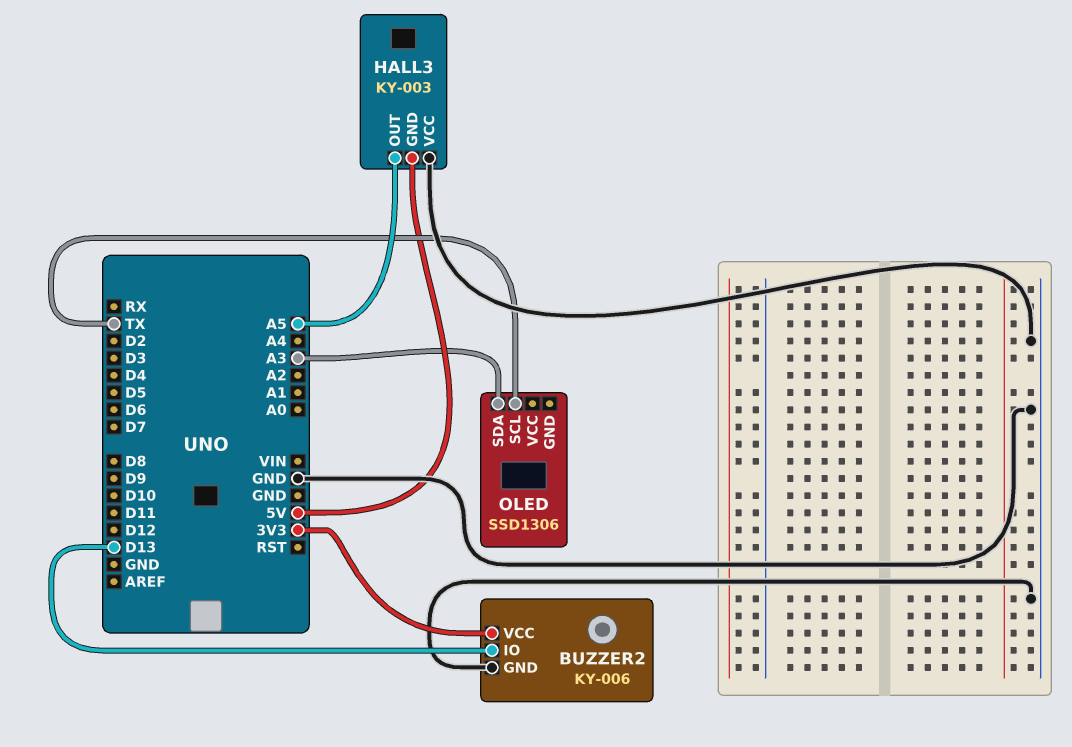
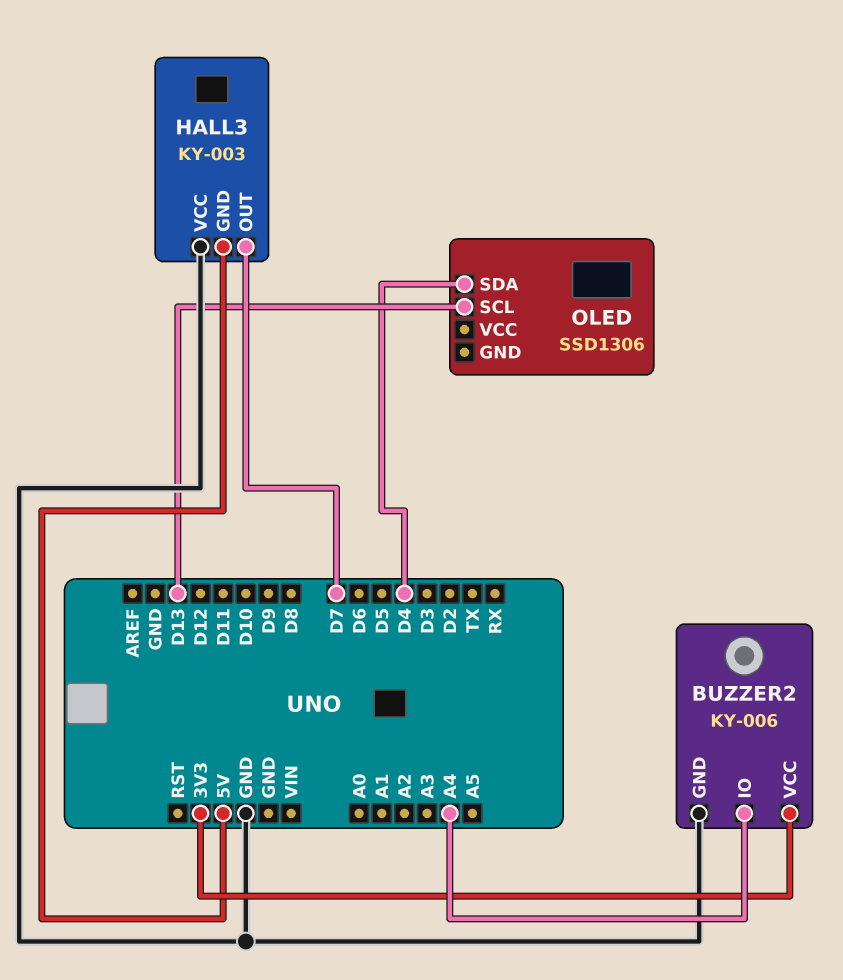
BUZZER2 pin IO: D13 -> A4
HALL3 pin OUT: A5 -> D7
OLED pin SCL: TX -> D13
OLED pin SDA: A3 -> D4

